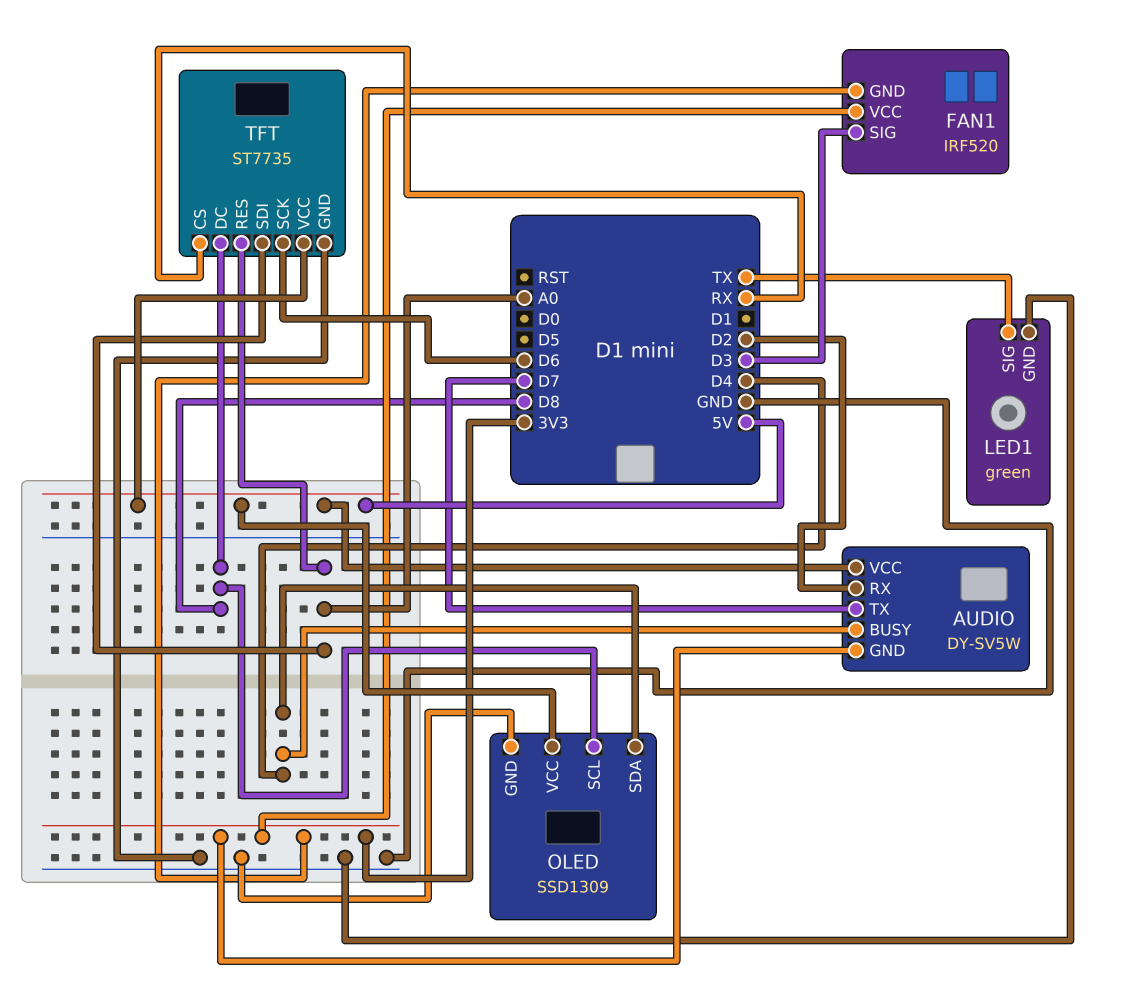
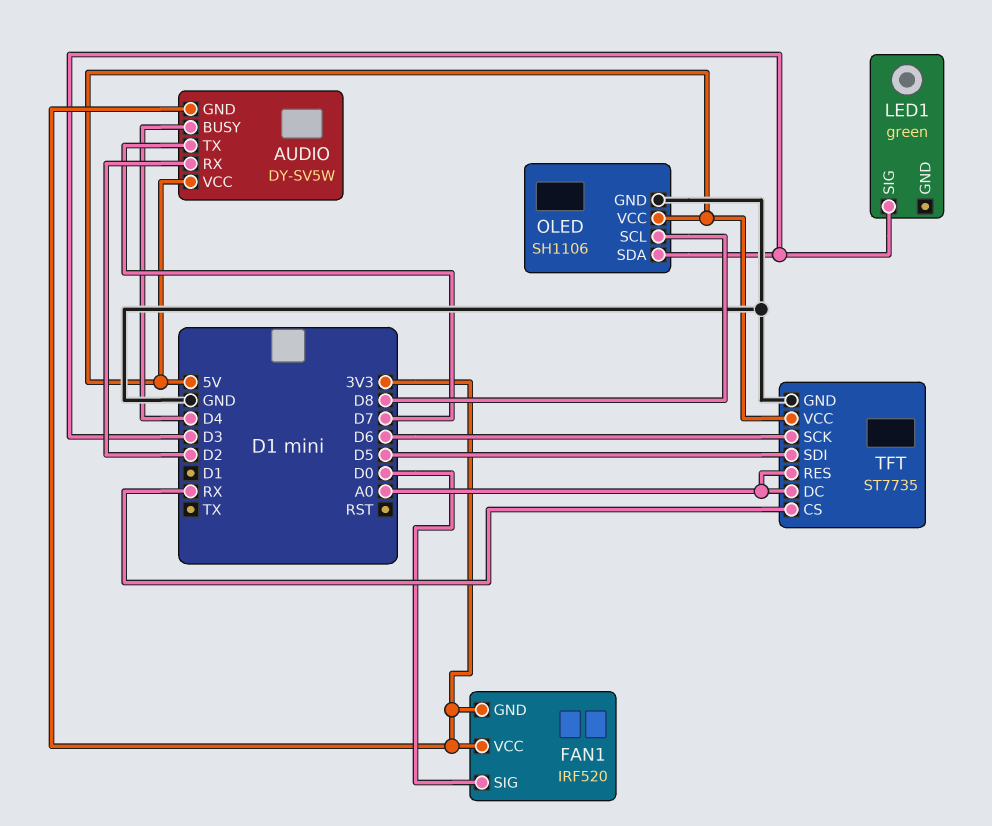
FAN1 pin SIG: D3 -> D0
LED1 pin GND: GND -> none
LED1 pin SIG: TX -> D3
OLED: SSD1309 -> SH1106
OLED pin SDA: D4 -> D3
TFT pin DC: D8 -> A0
TFT pin SDI: A0 -> D5

